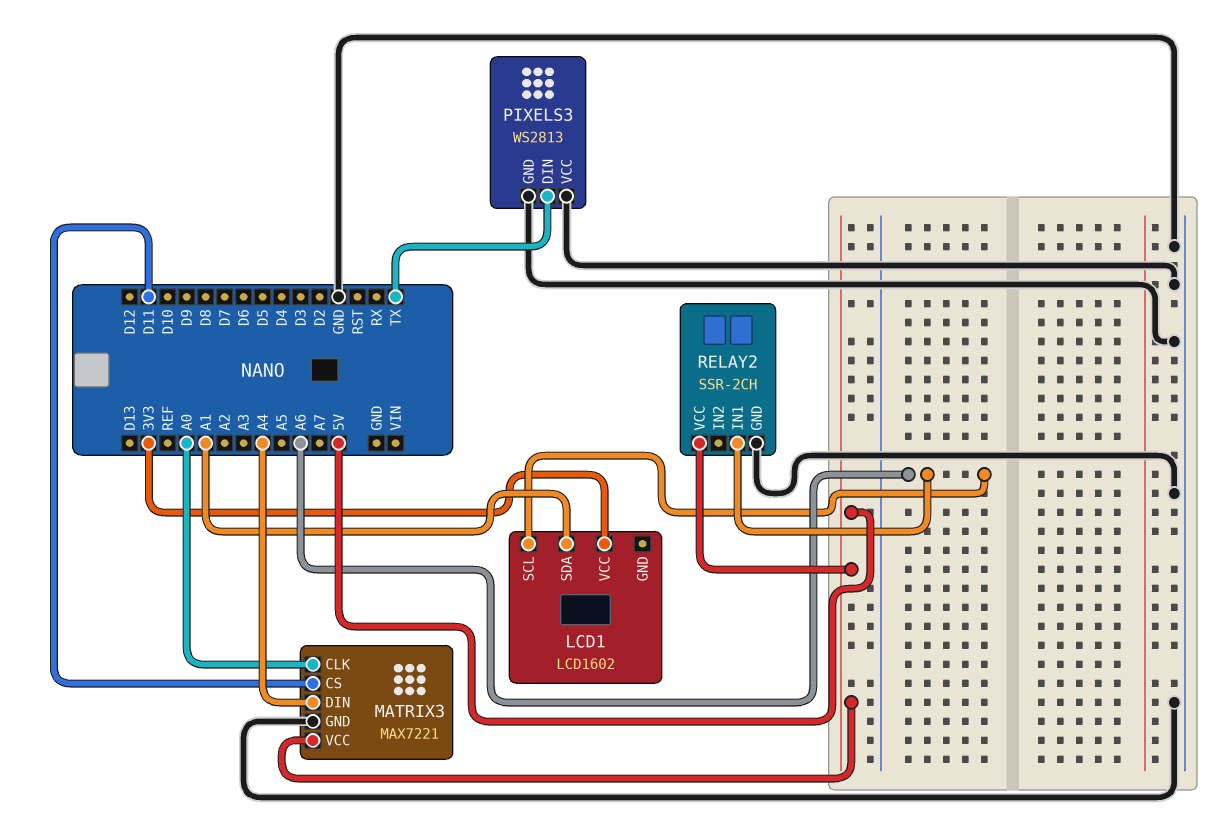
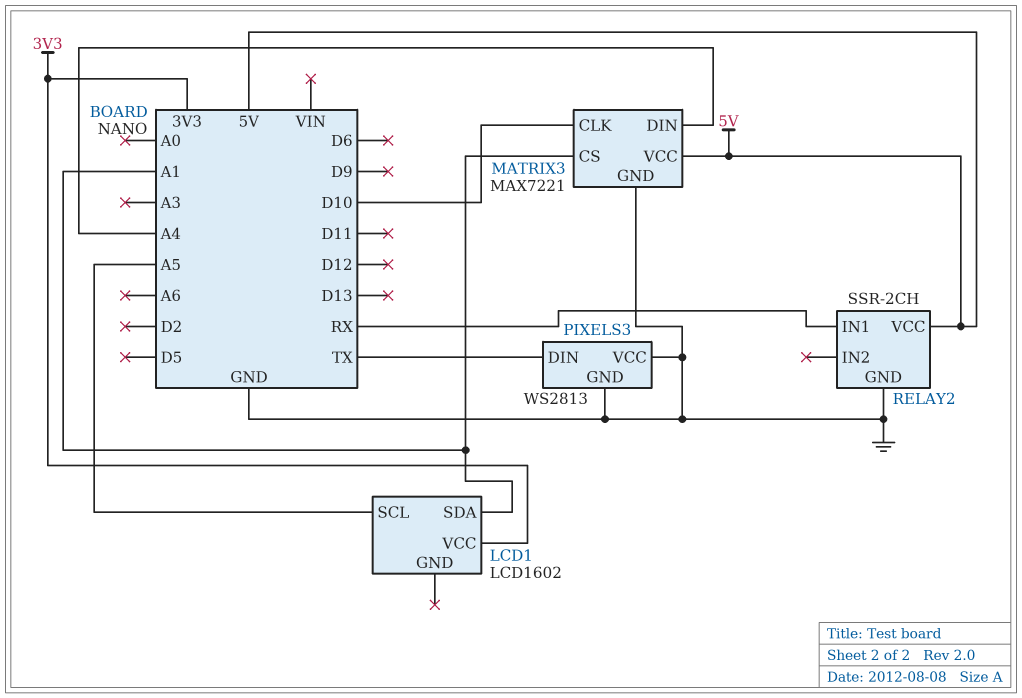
LCD1 pin SCL: A6 -> A5
MATRIX3 pin CLK: A0 -> D10
MATRIX3 pin CS: D11 -> A1
RELAY2 pin IN1: A6 -> RX

